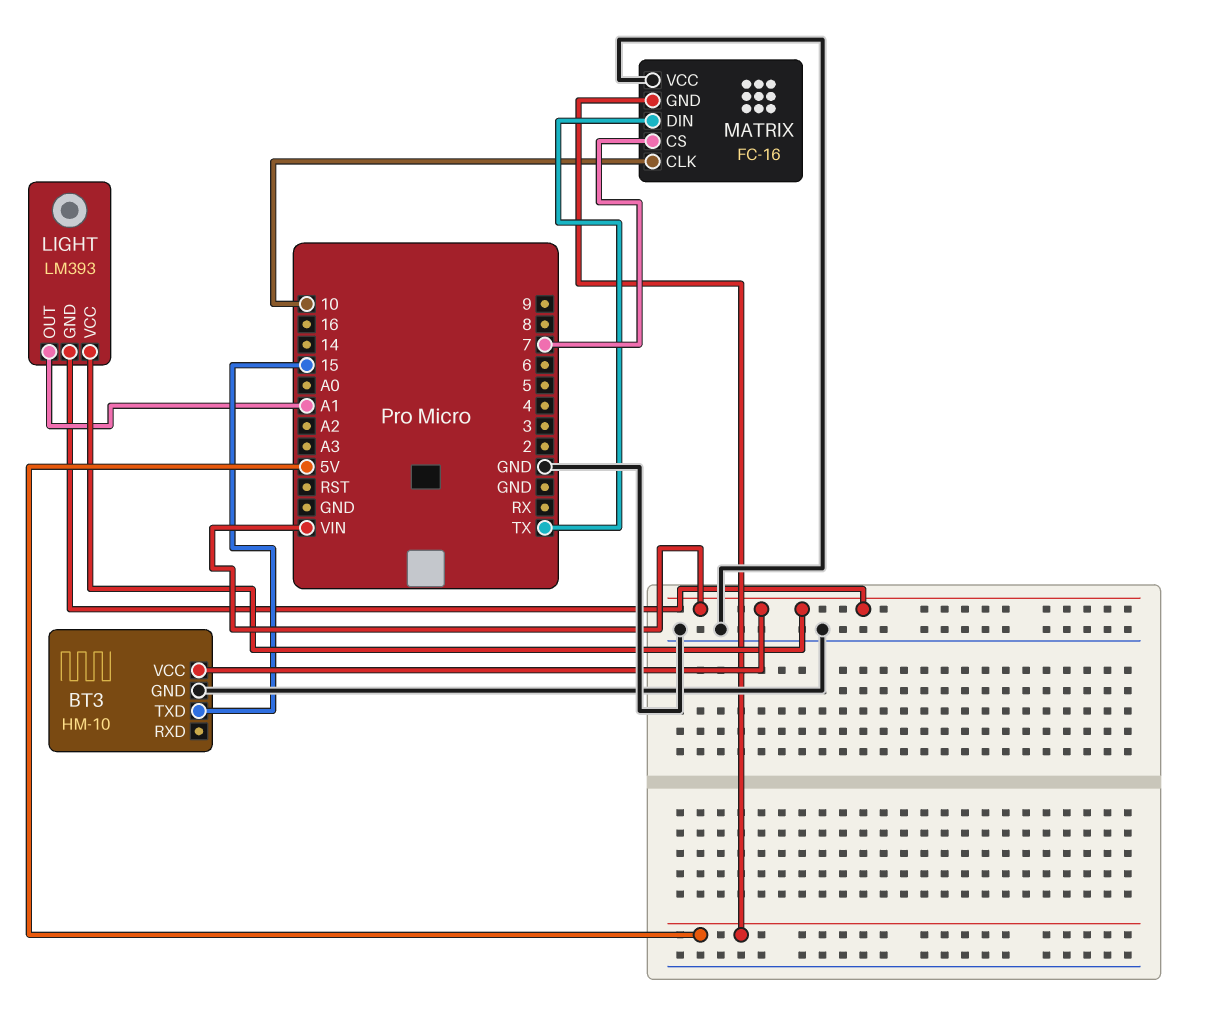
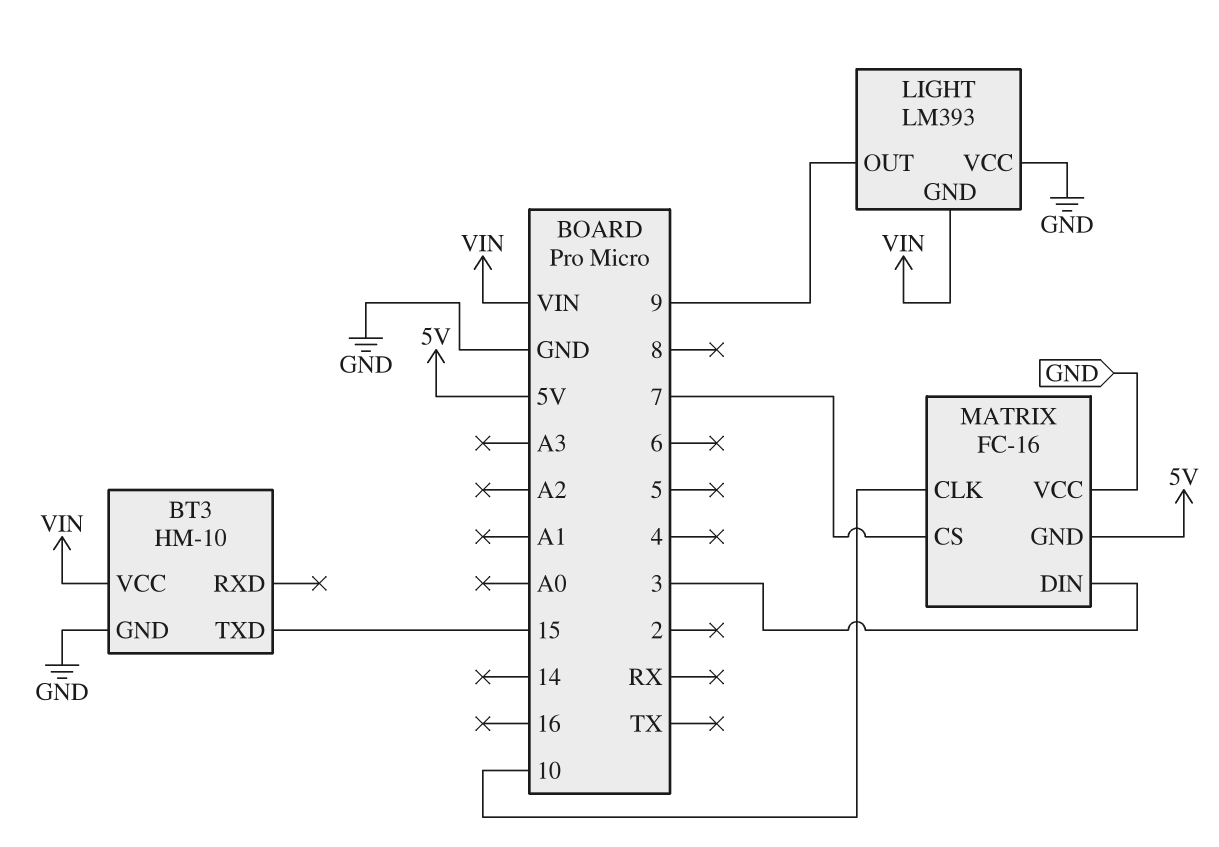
LIGHT pin OUT: A1 -> 9
LIGHT pin VCC: VIN -> GND
MATRIX pin DIN: TX -> 3

